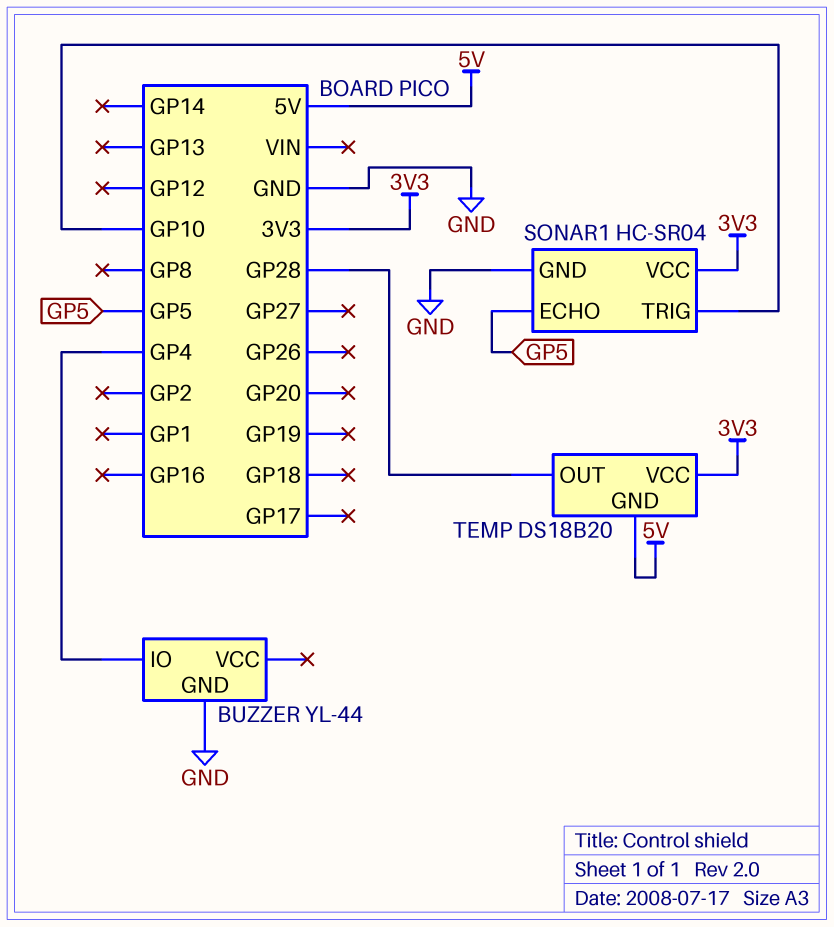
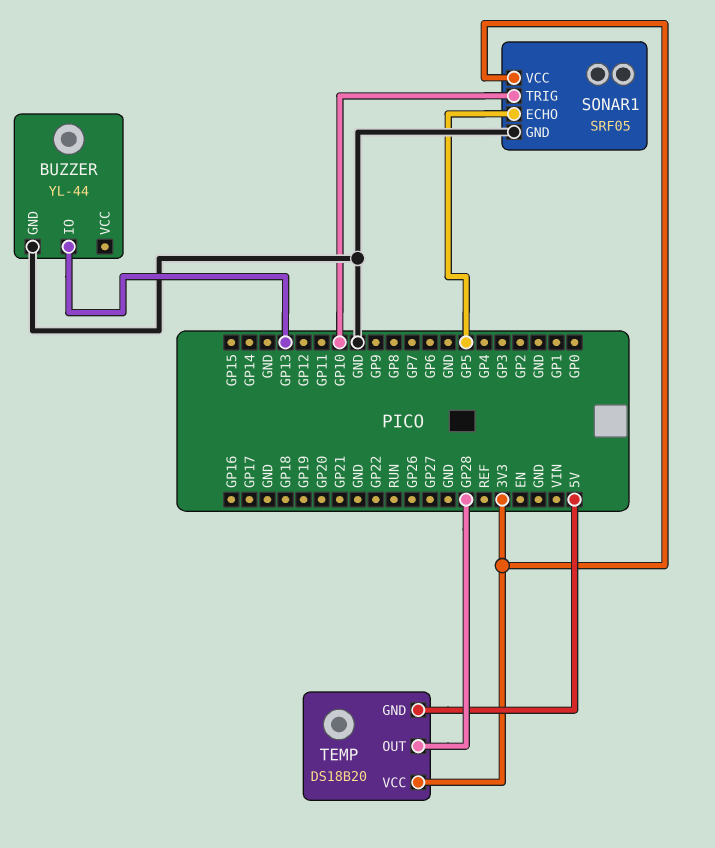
BUZZER pin IO: GP4 -> GP13
SONAR1: HC-SR04 -> SRF05

